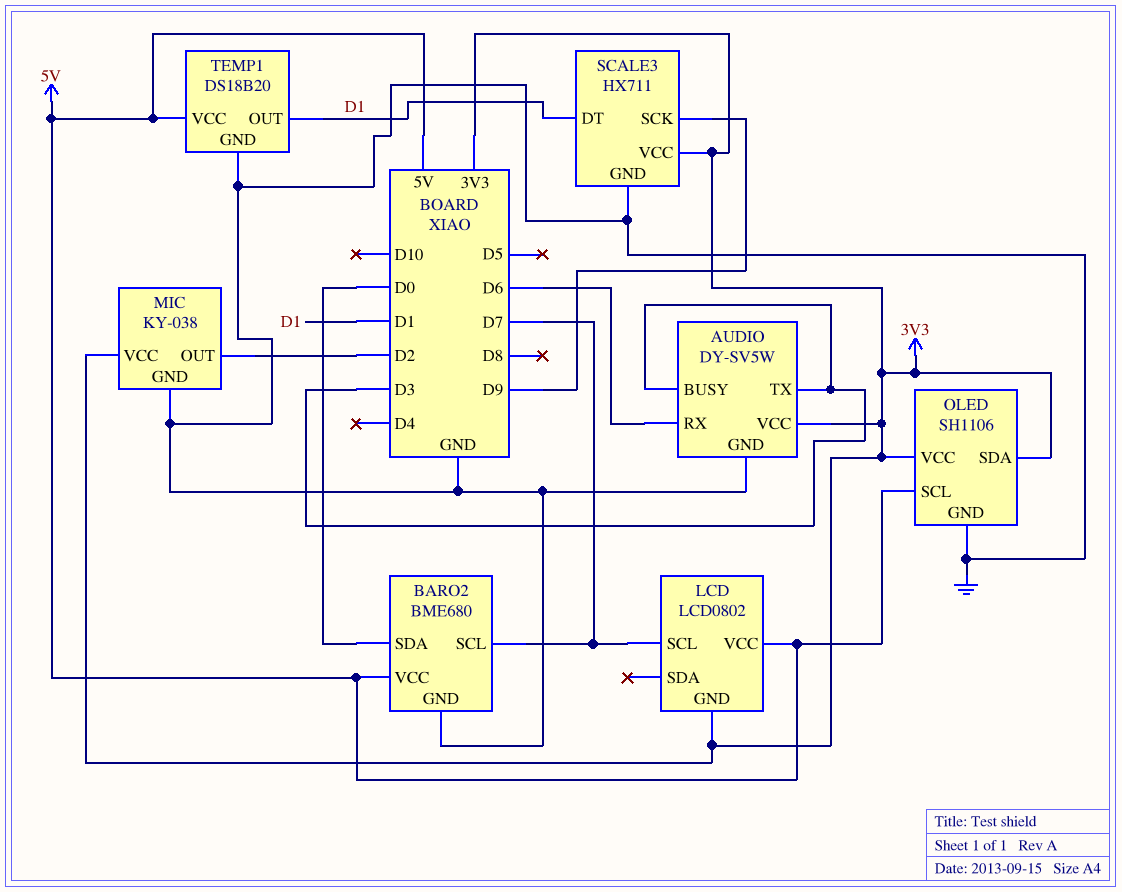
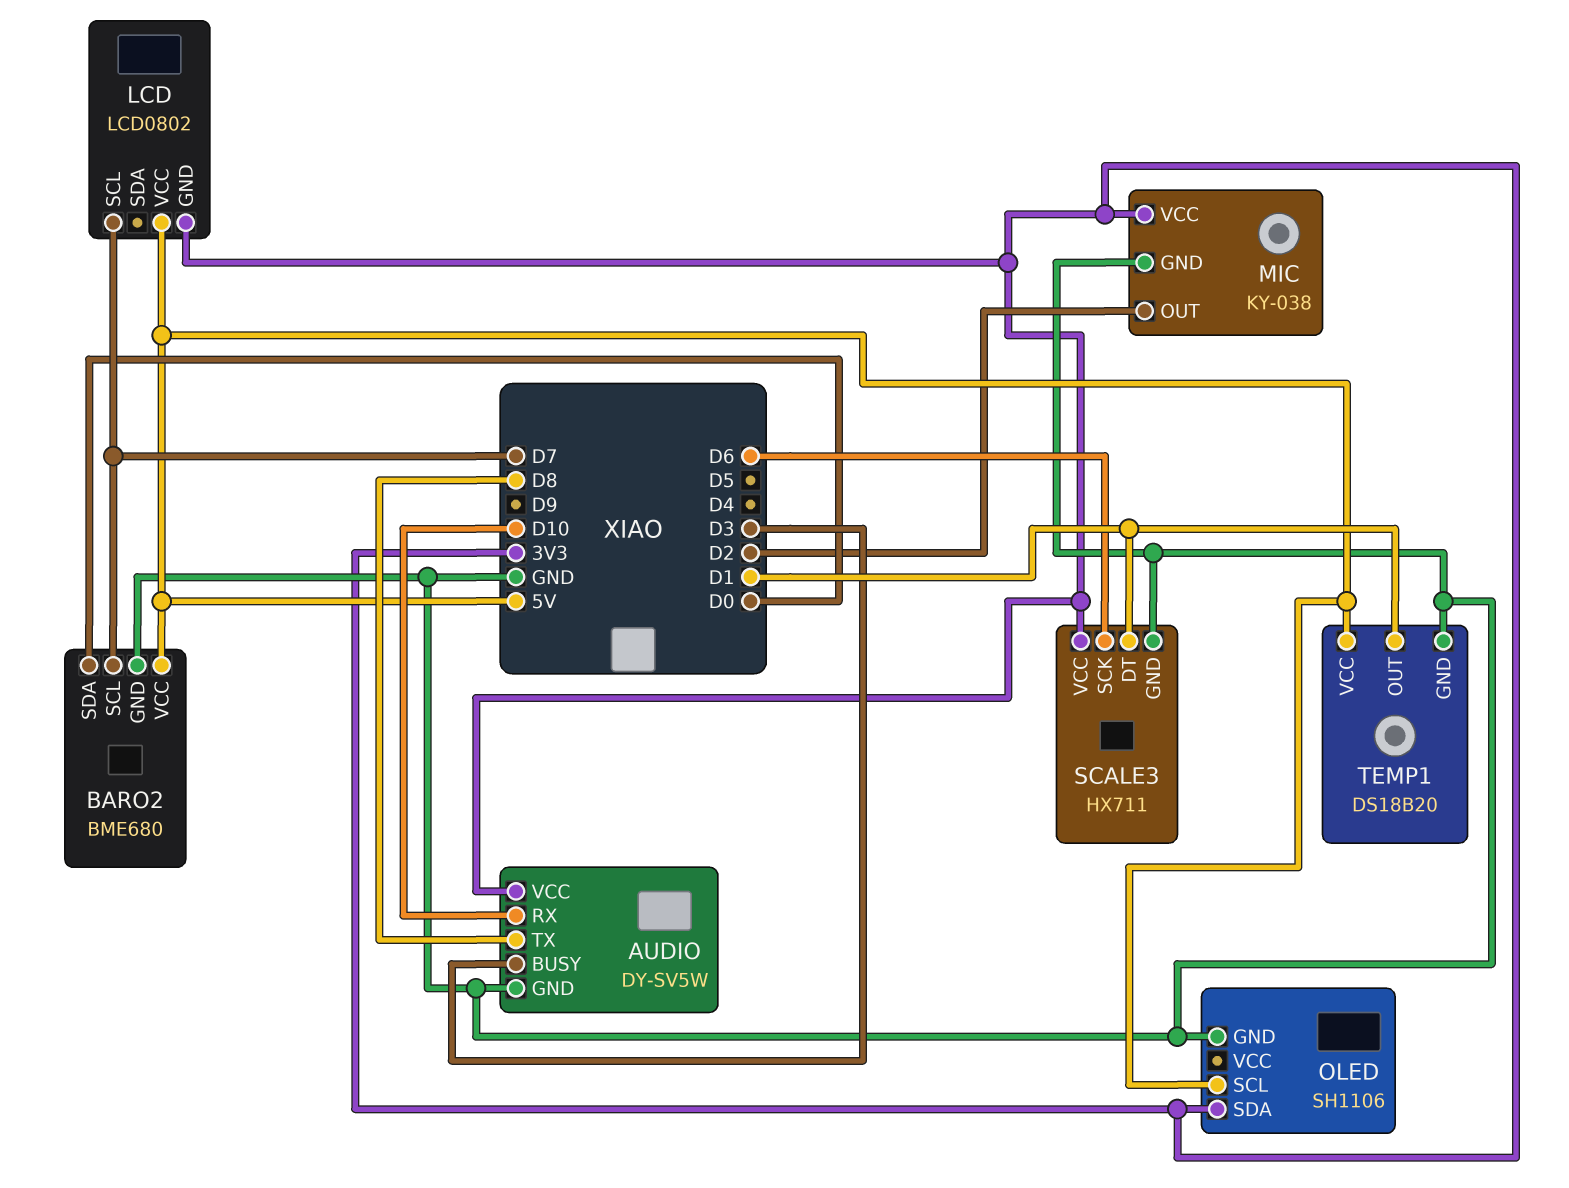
AUDIO pin RX: D6 -> D10
AUDIO pin TX: D3 -> D8
OLED pin VCC: 3V3 -> none
SCALE3 pin SCK: D9 -> D6

